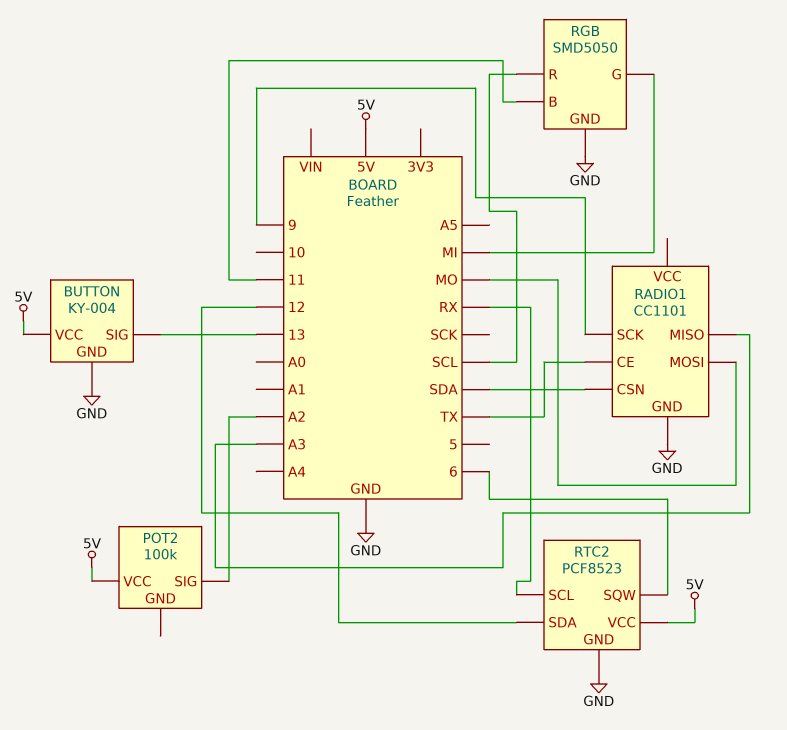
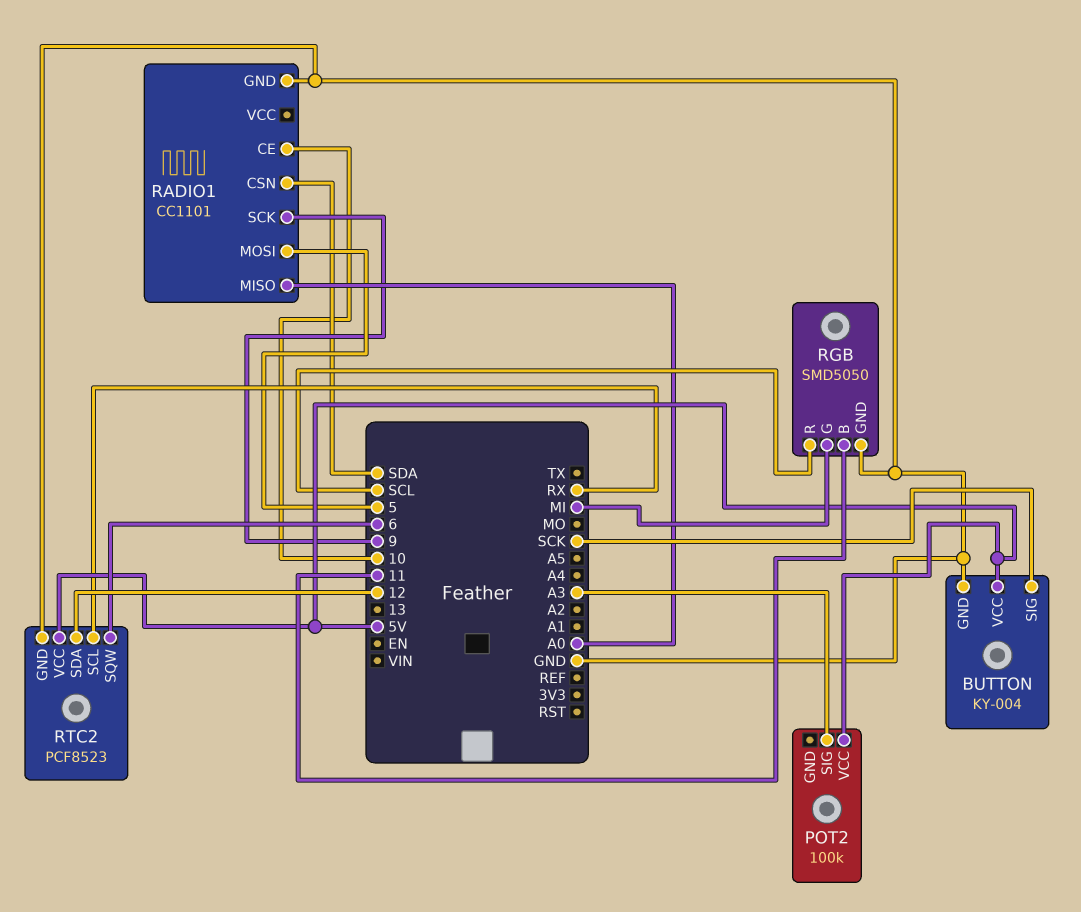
BUTTON pin SIG: 13 -> SCK
POT2 pin SIG: A2 -> A3
RADIO1 pin CE: TX -> 10
RADIO1 pin MISO: A3 -> A0
RADIO1 pin MOSI: MO -> 5

